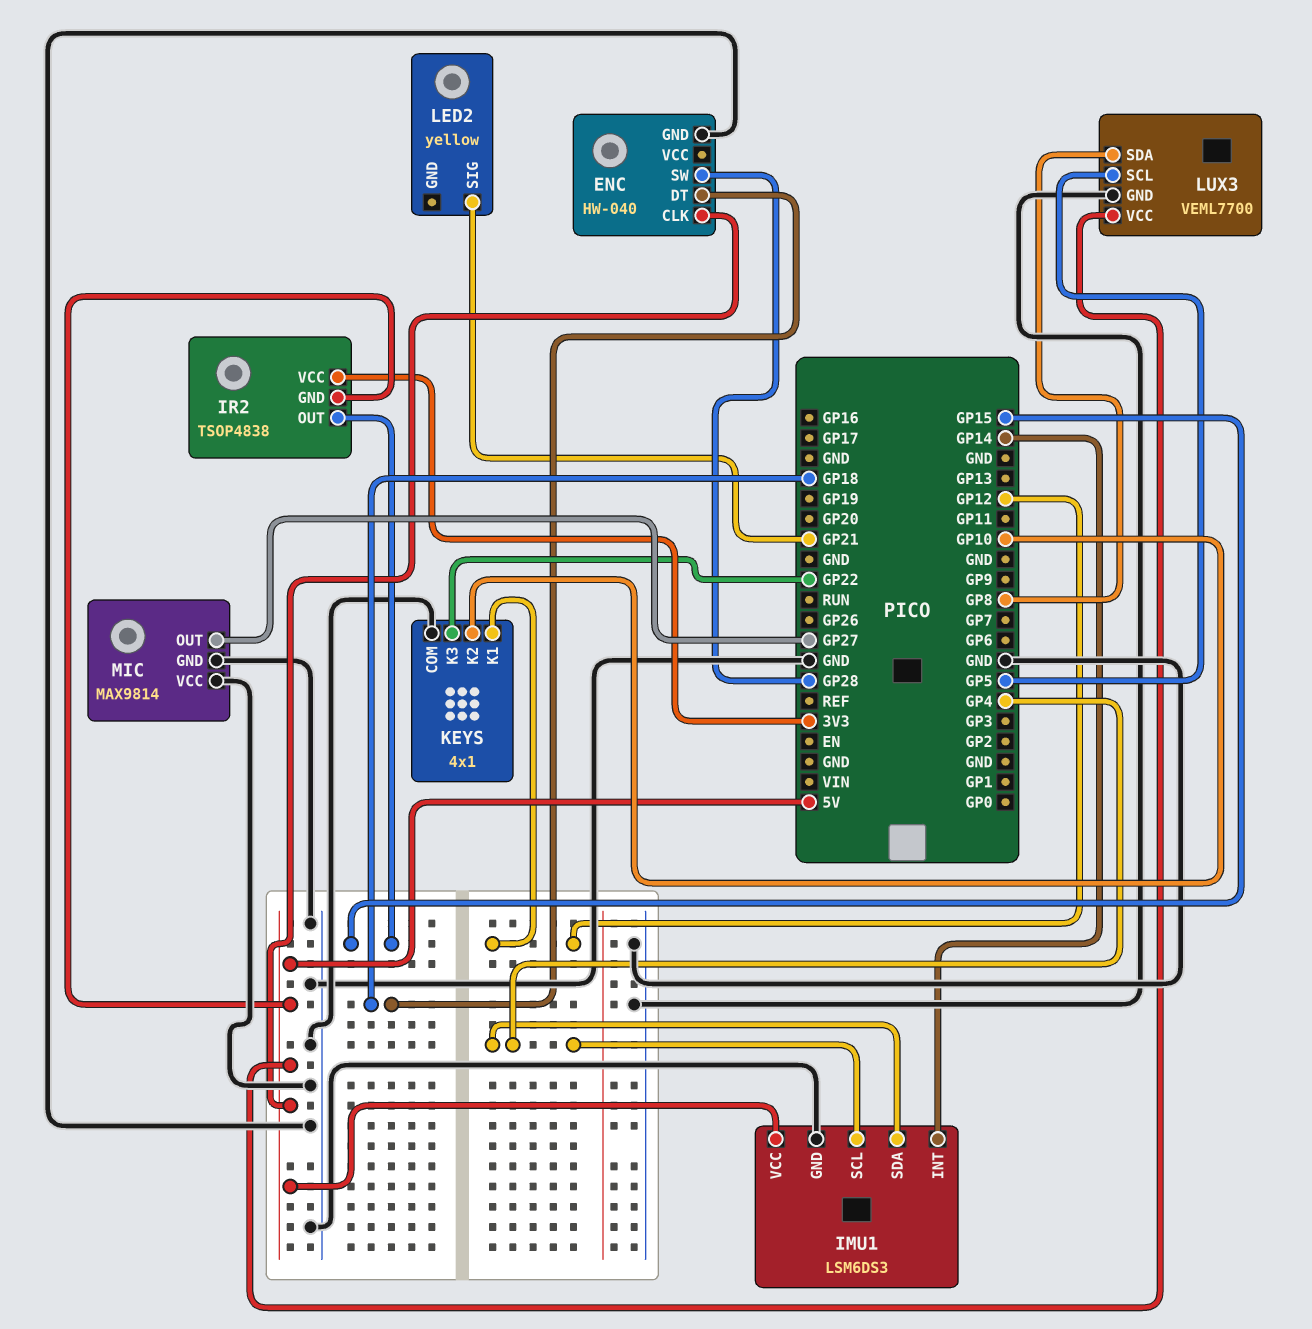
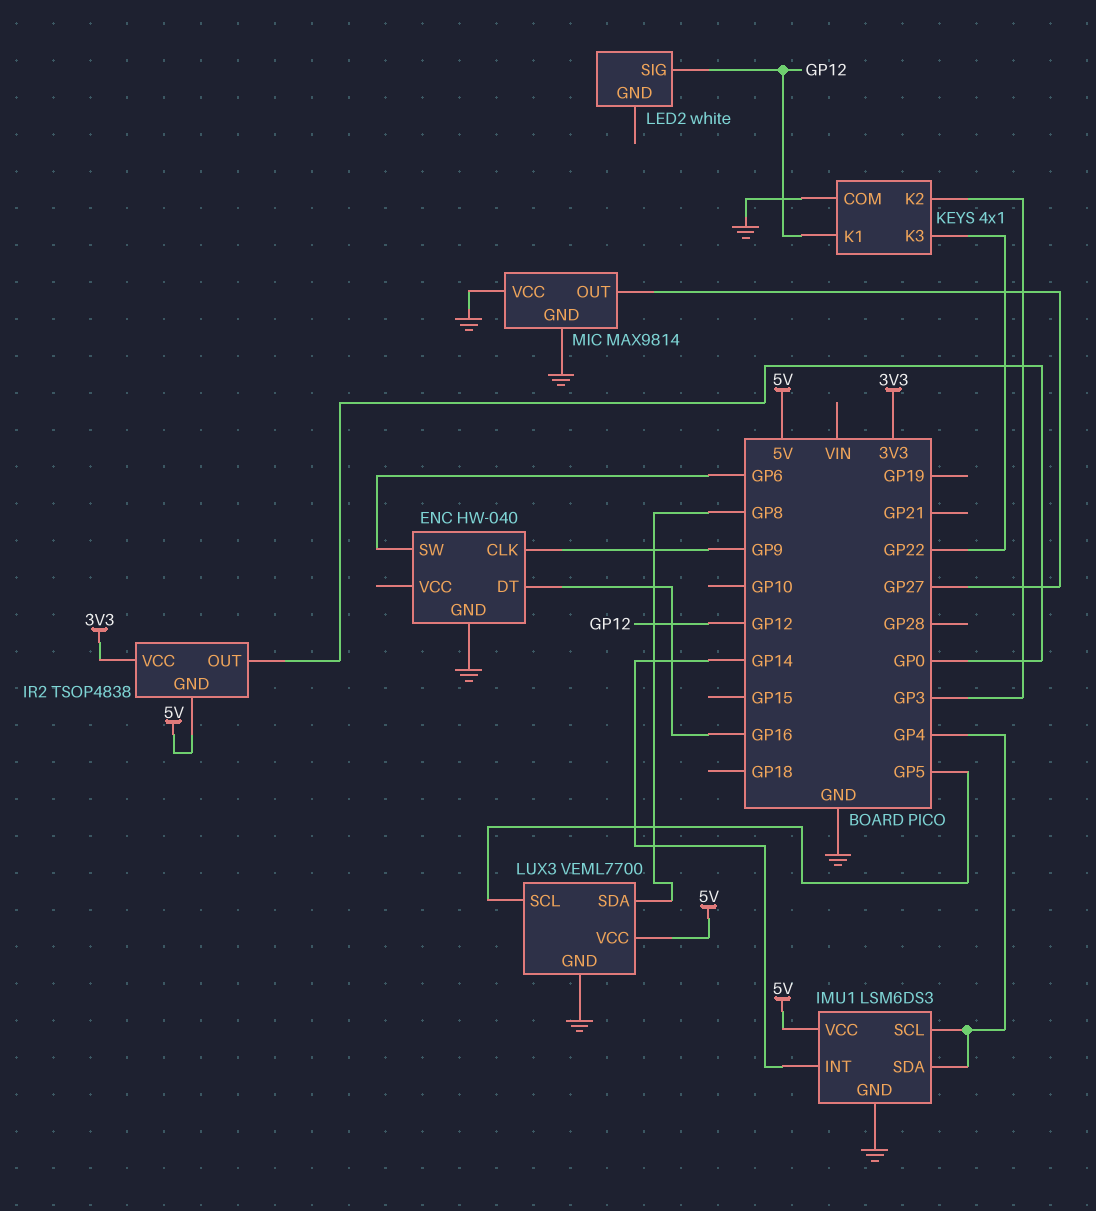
ENC pin CLK: 5V -> GP9
ENC pin DT: GP18 -> GP16
ENC pin SW: GP28 -> GP6
IR2 pin OUT: GP15 -> GP0
KEYS pin K2: GP10 -> GP3
LED2: yellow -> white
LED2 pin SIG: GP21 -> GP12

